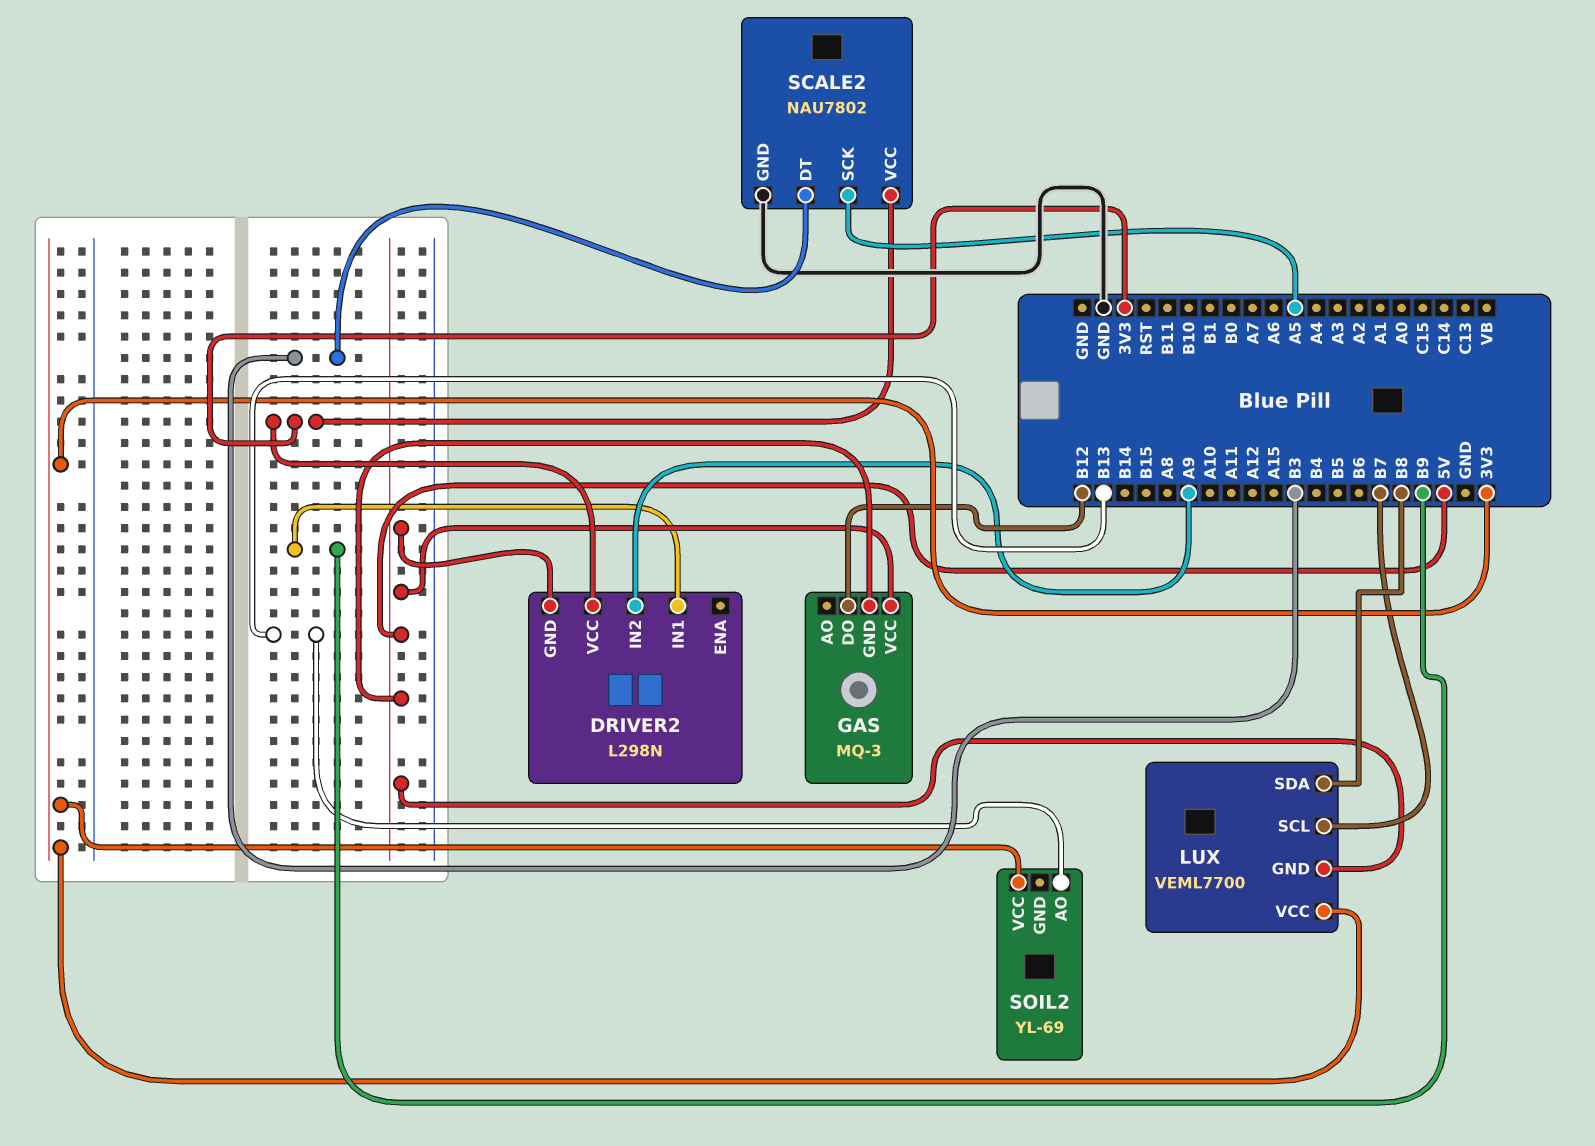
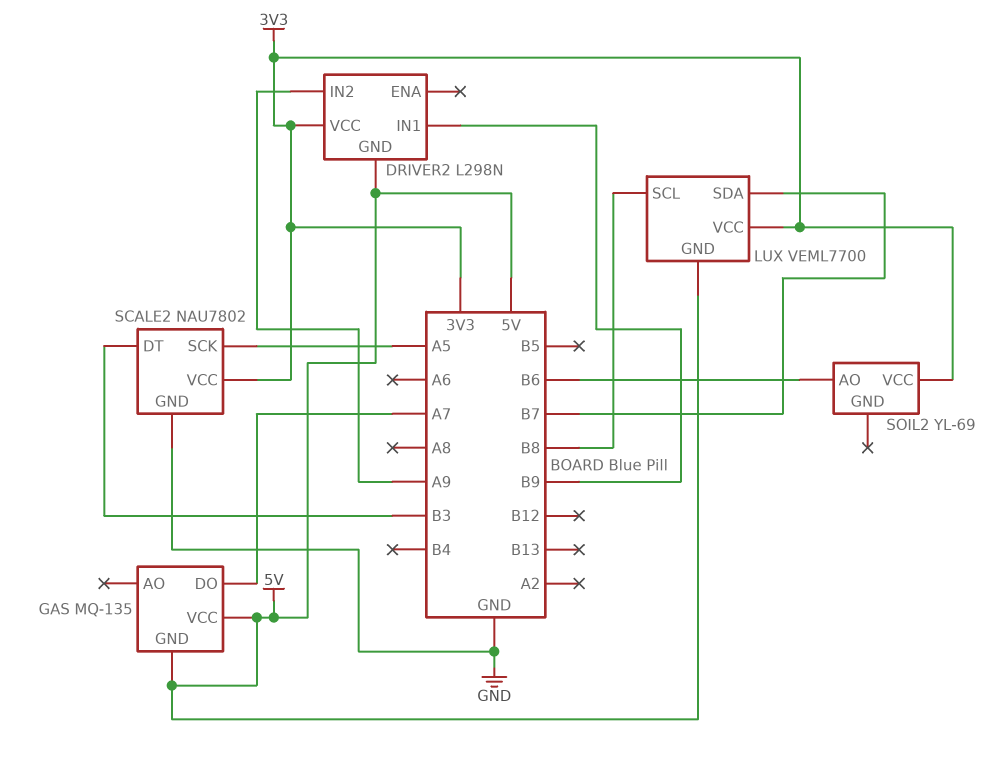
GAS: MQ-3 -> MQ-135
GAS pin DO: B12 -> A7
LUX pin SCL: B7 -> B8
LUX pin SDA: B8 -> B7
SOIL2 pin AO: B13 -> B6

